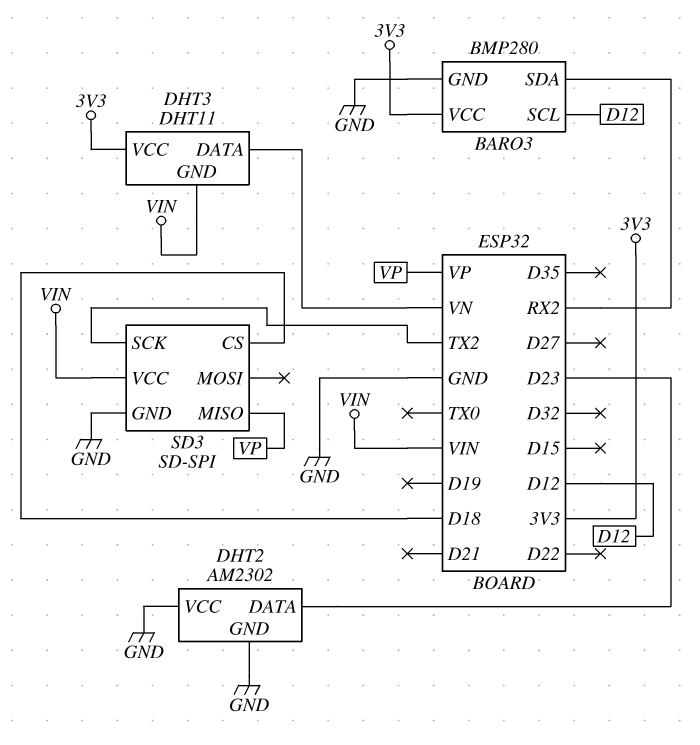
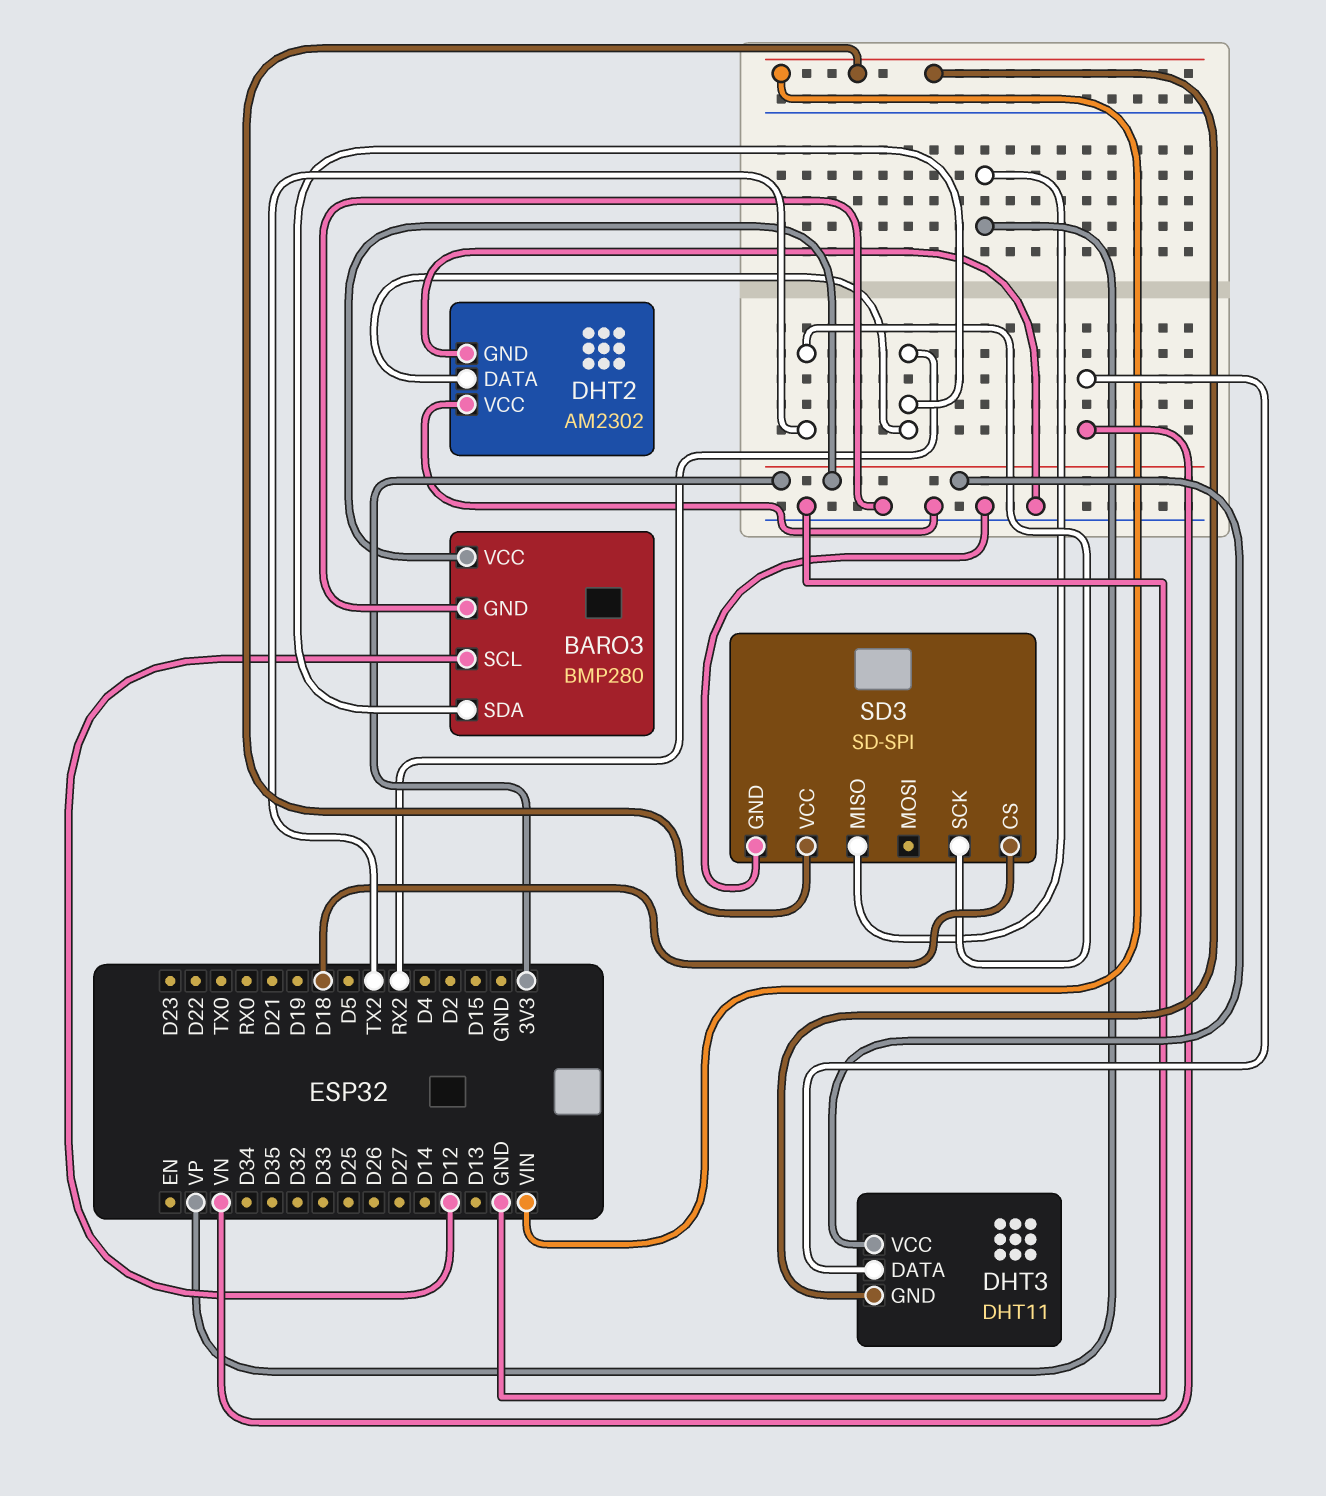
DHT2 pin DATA: D23 -> RX2

